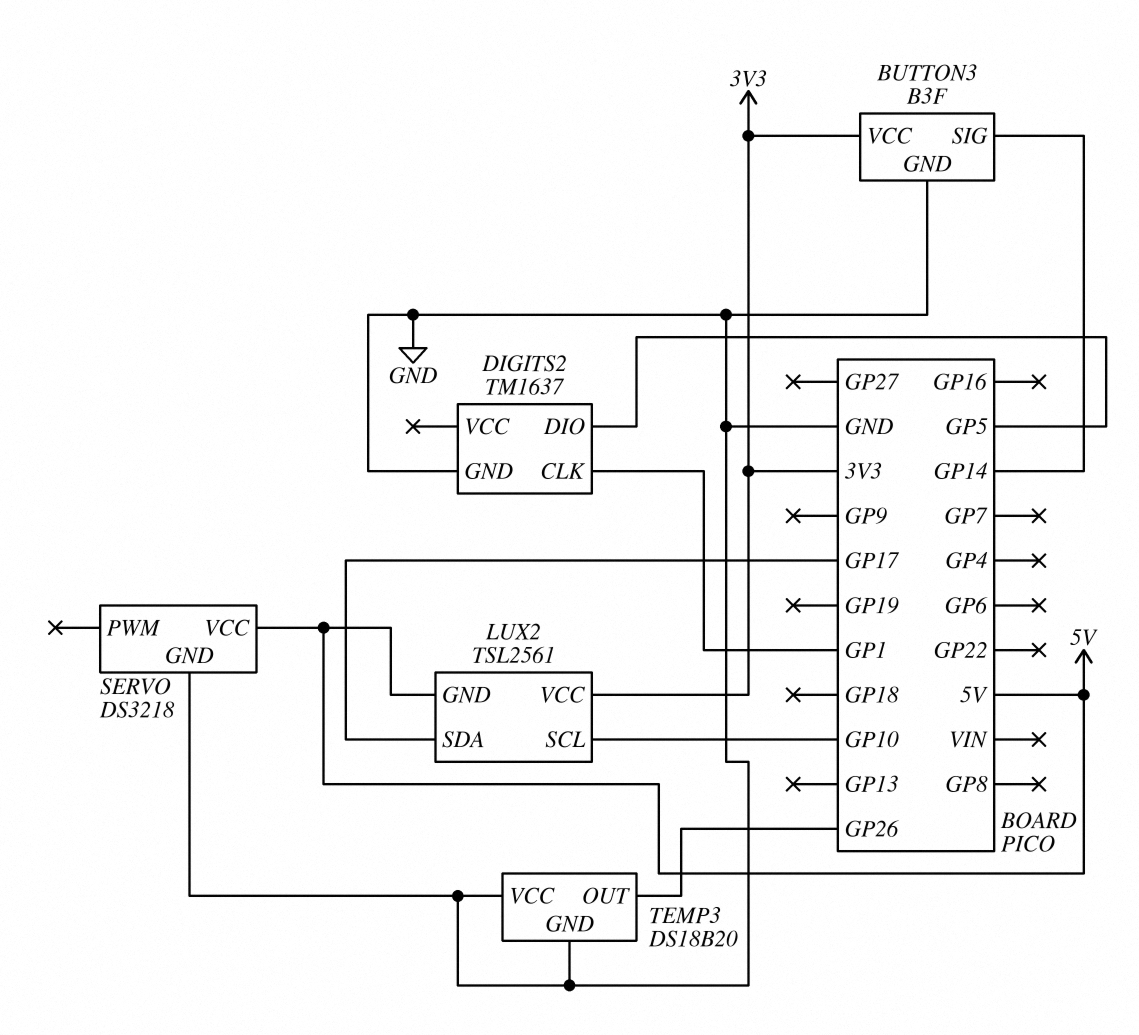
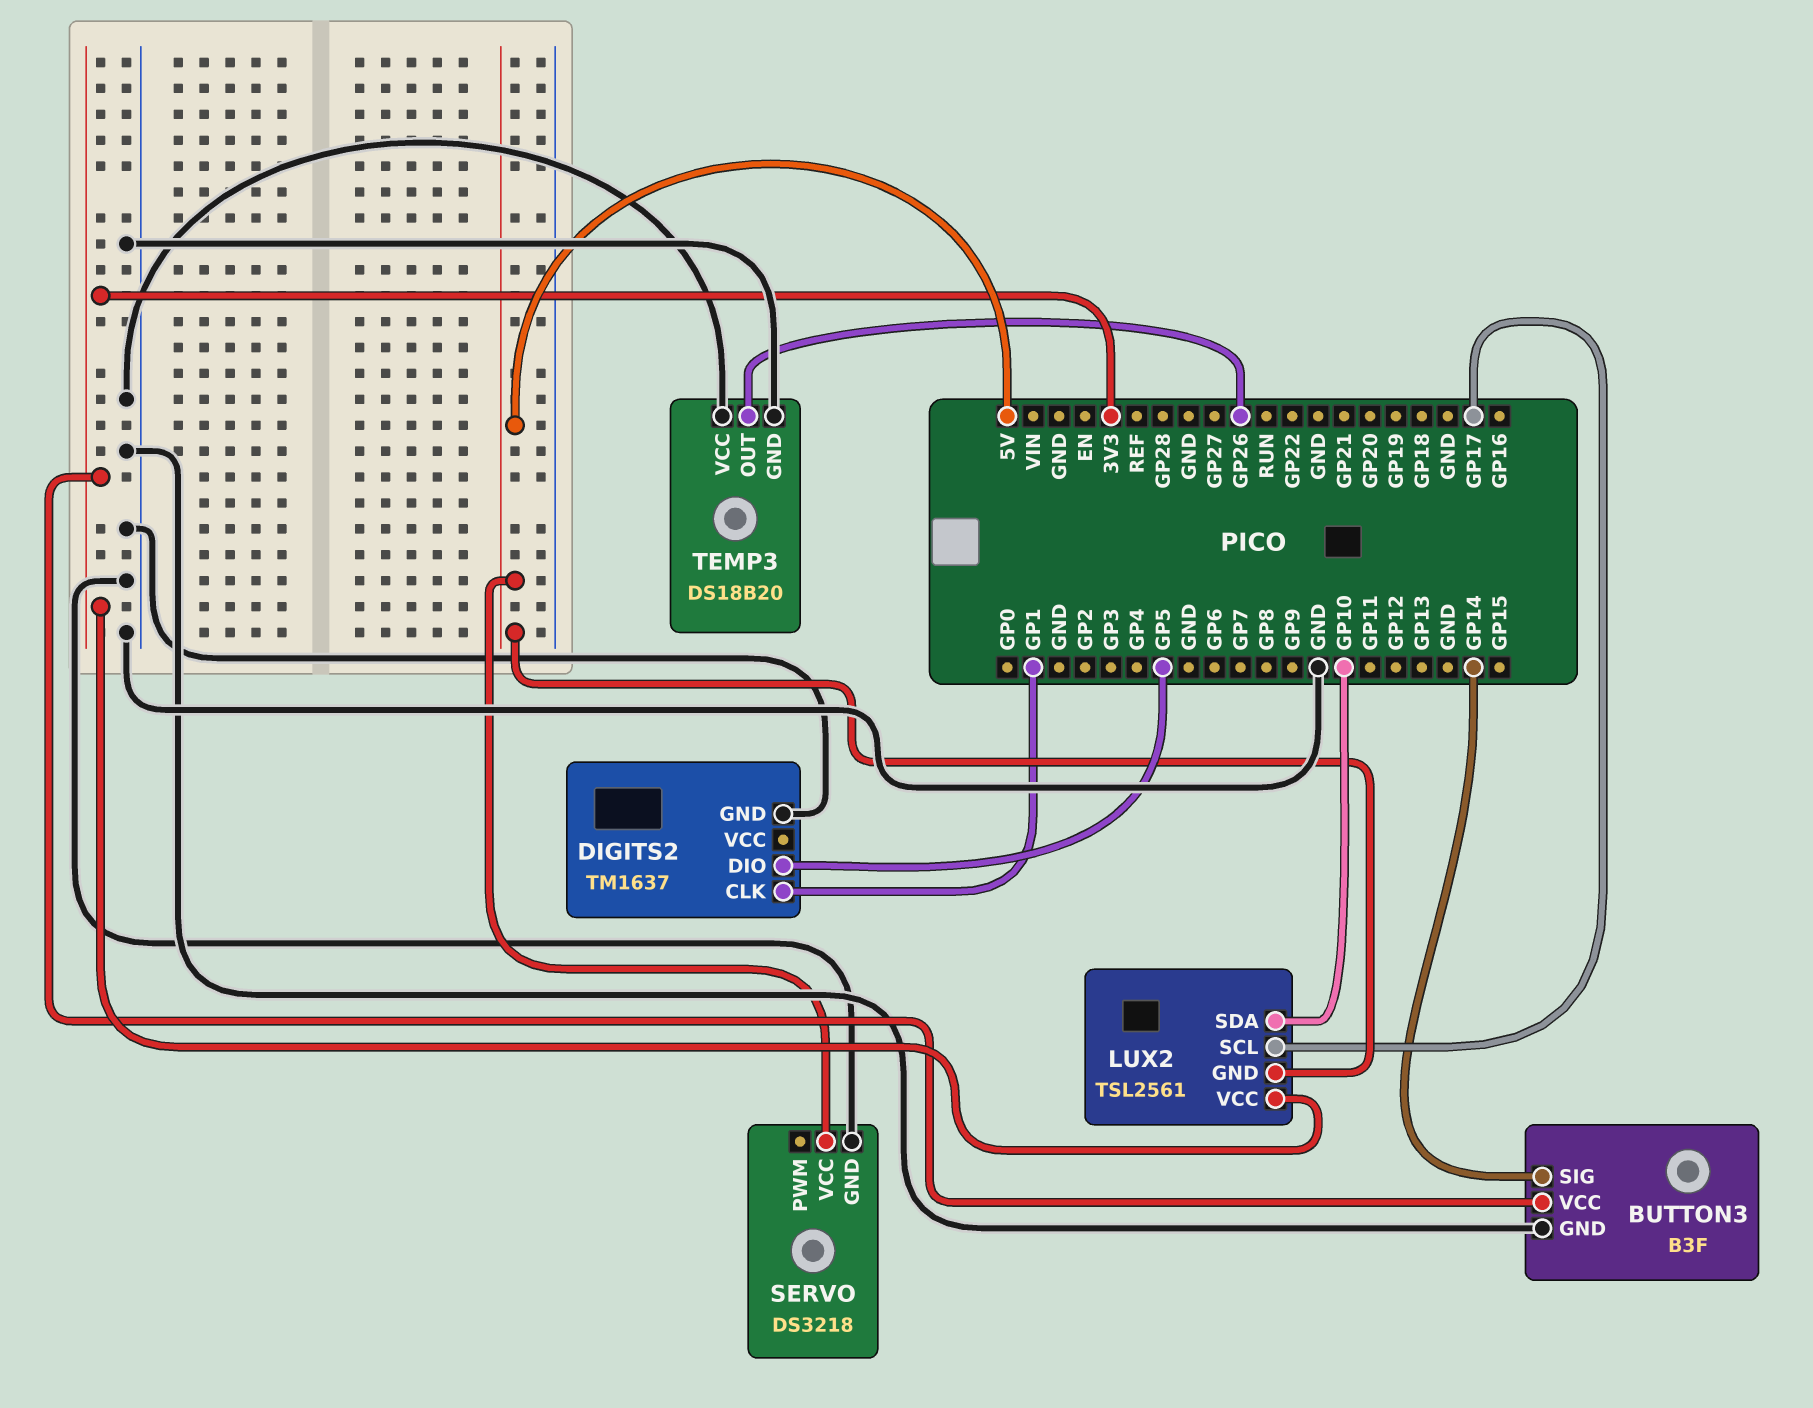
LUX2 pin SCL: GP10 -> GP17
LUX2 pin SDA: GP17 -> GP10

